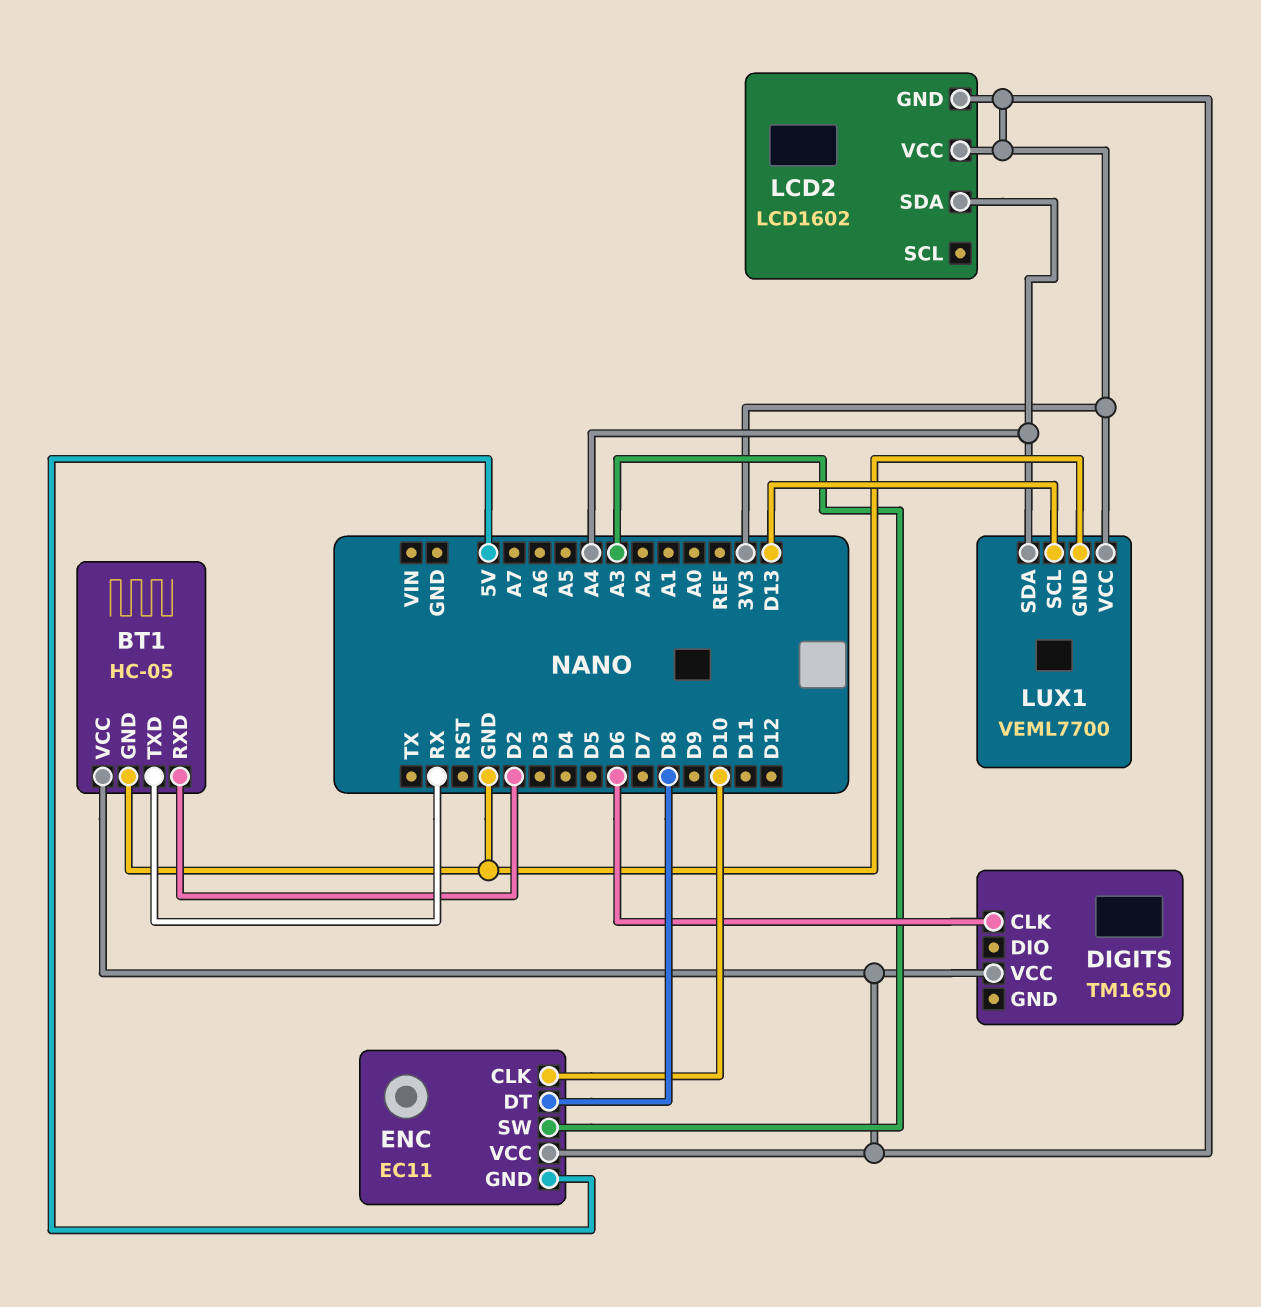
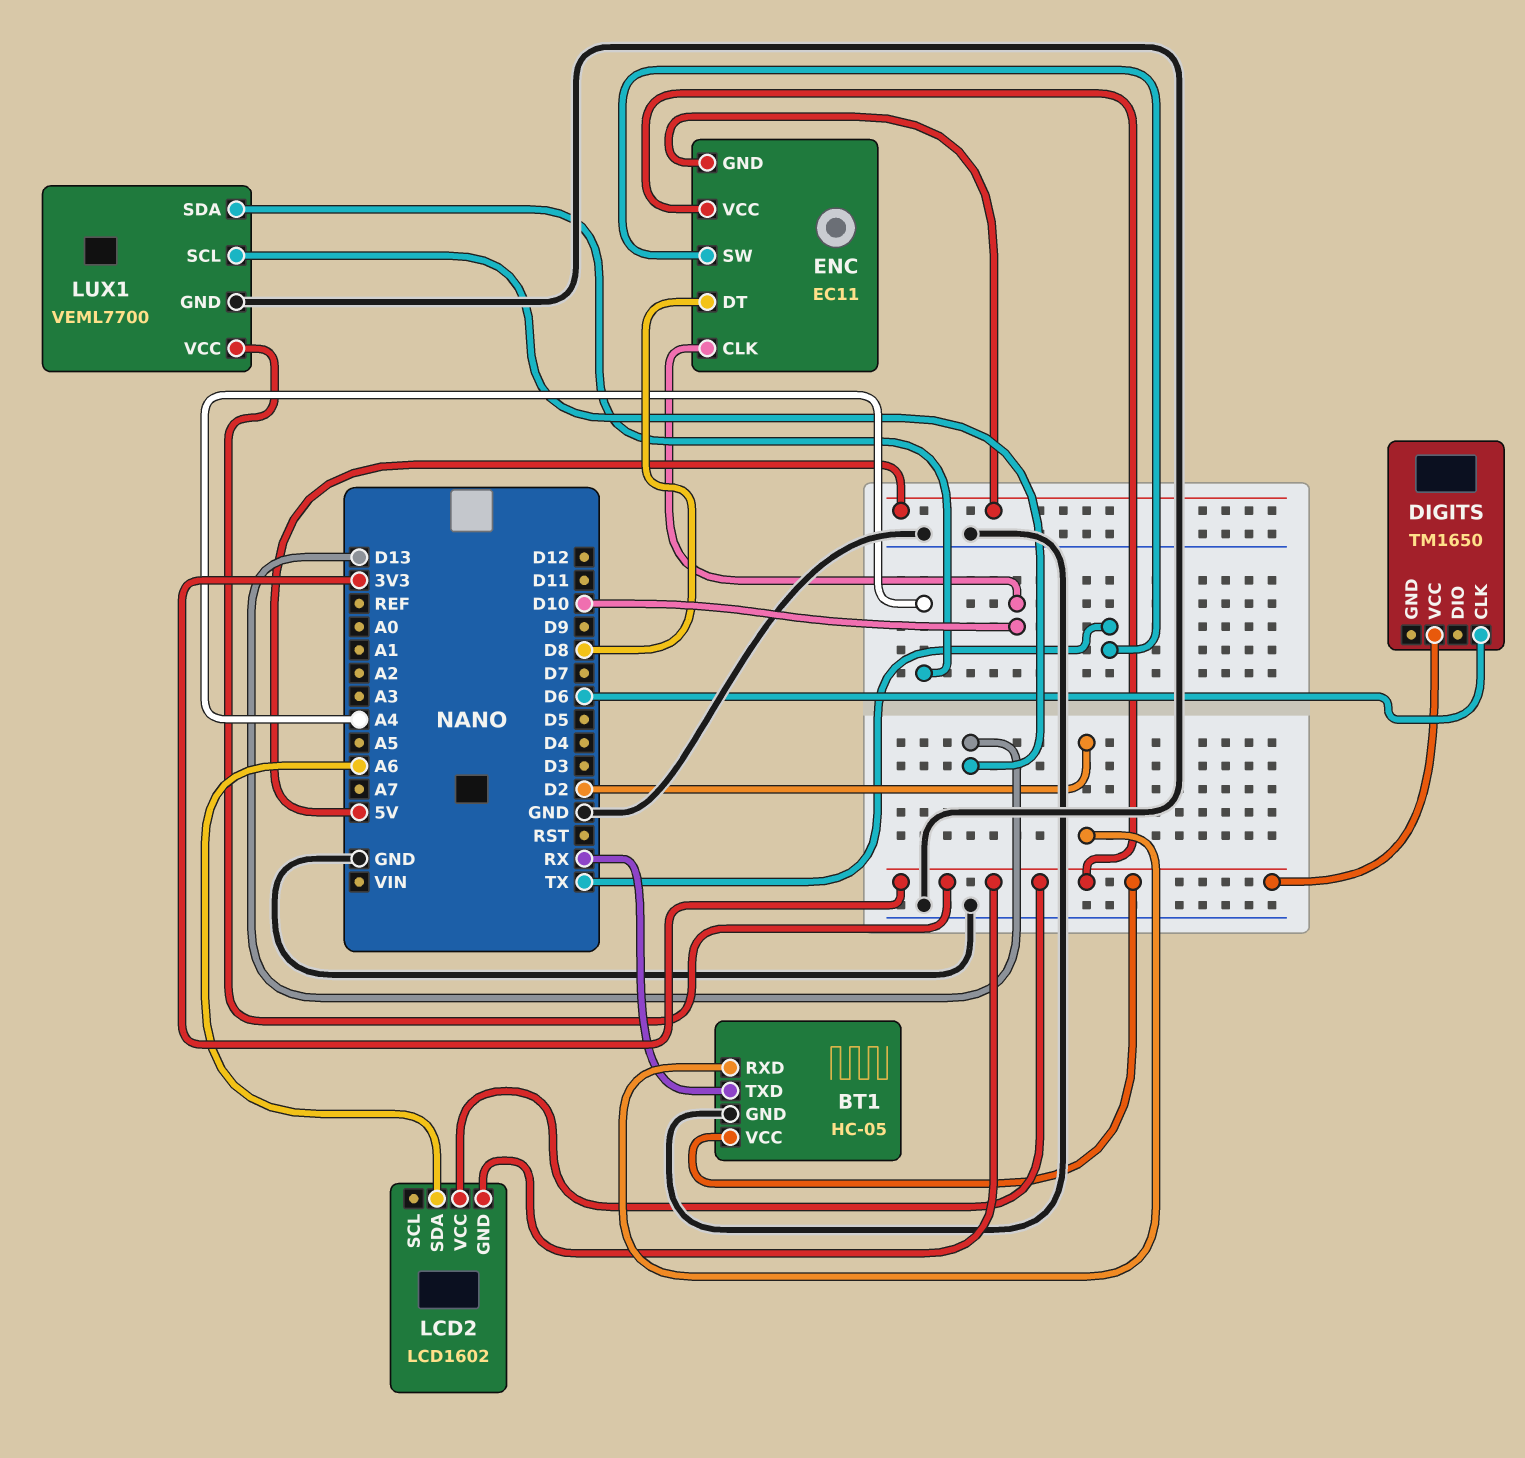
ENC pin SW: A3 -> TX
LCD2 pin SDA: A4 -> A6

